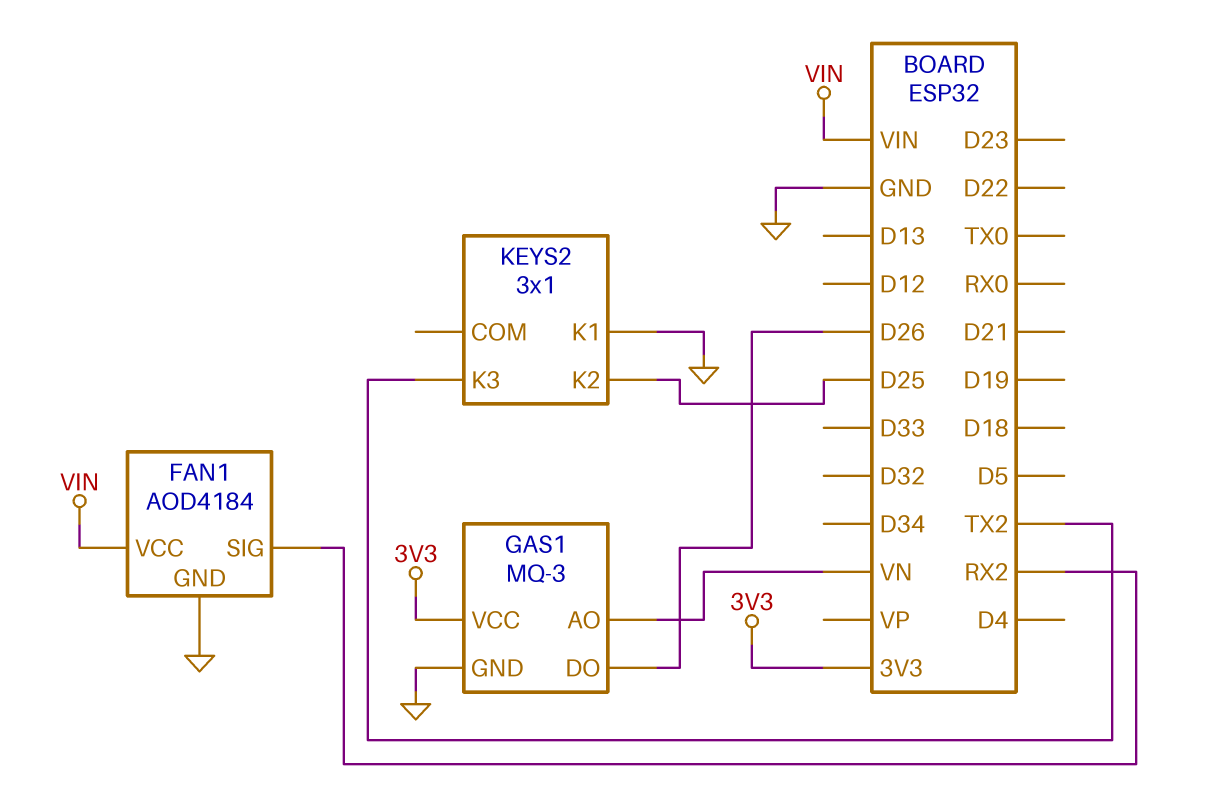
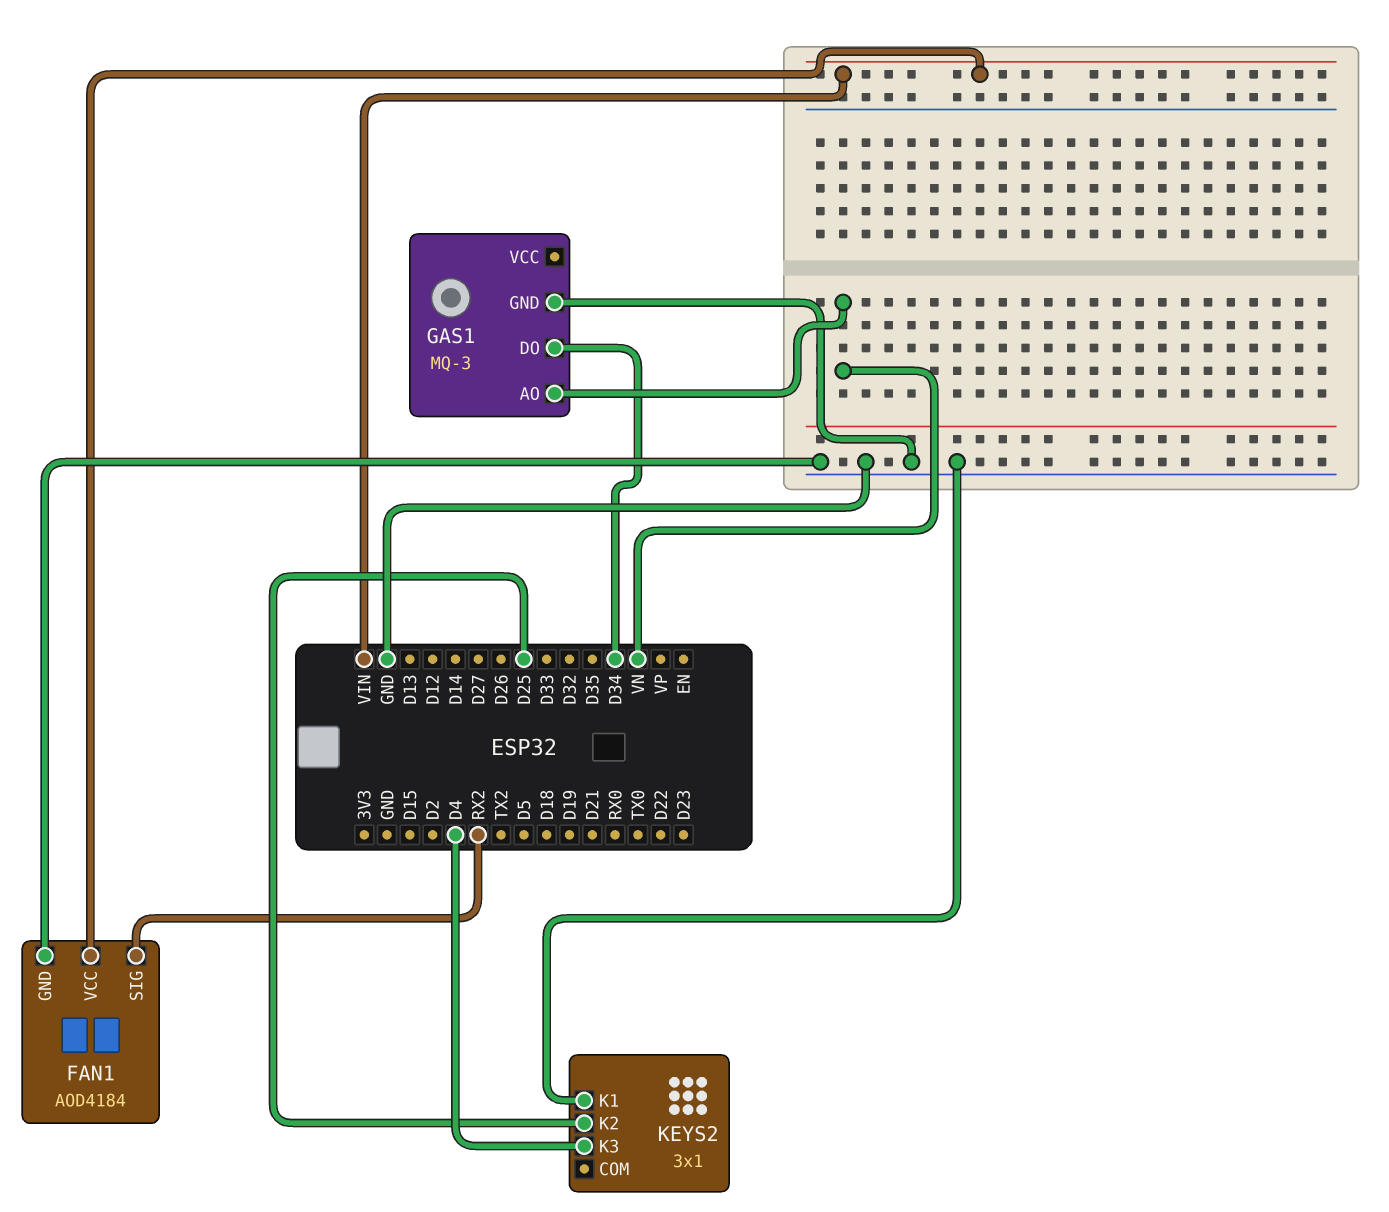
GAS1 pin DO: D26 -> D34
GAS1 pin VCC: 3V3 -> none
KEYS2 pin K3: TX2 -> D4

